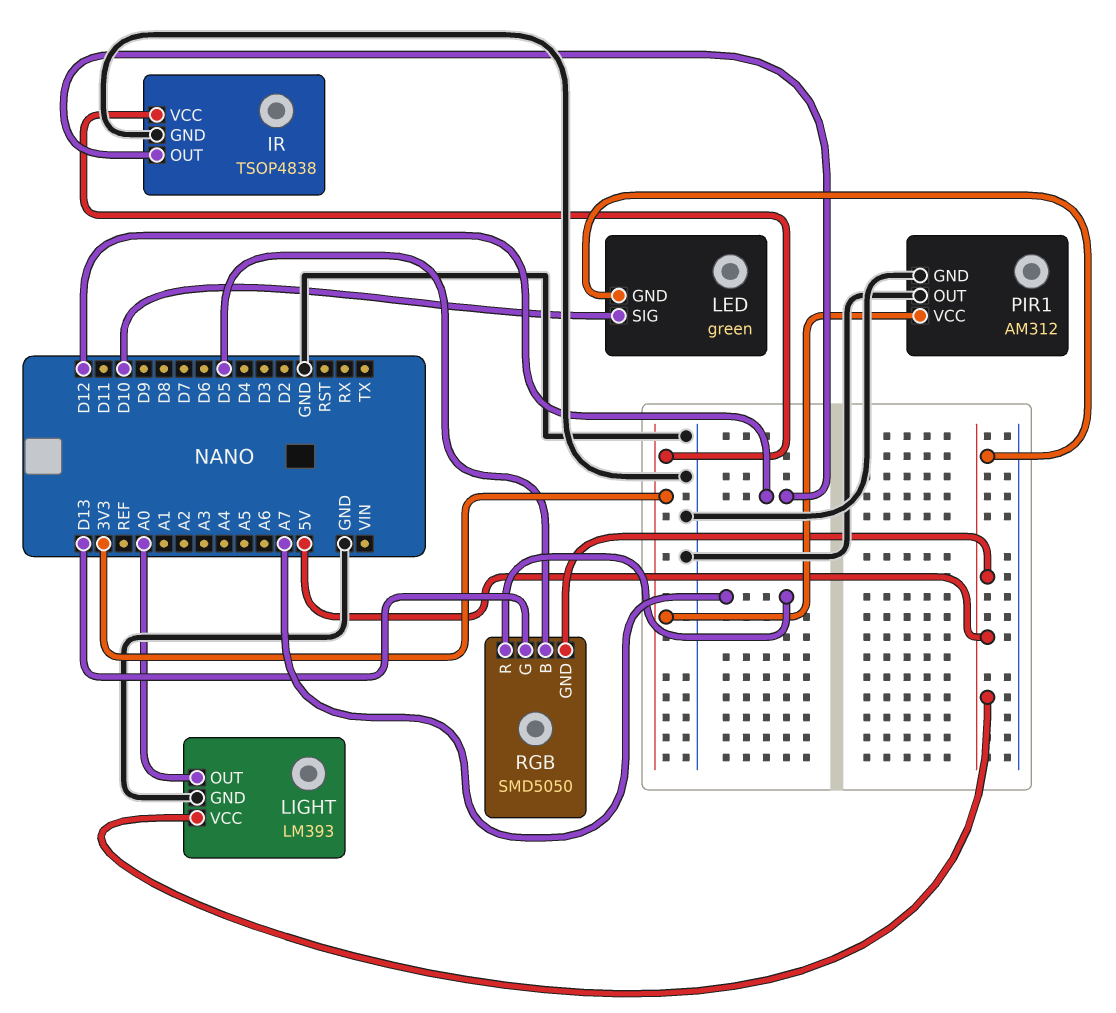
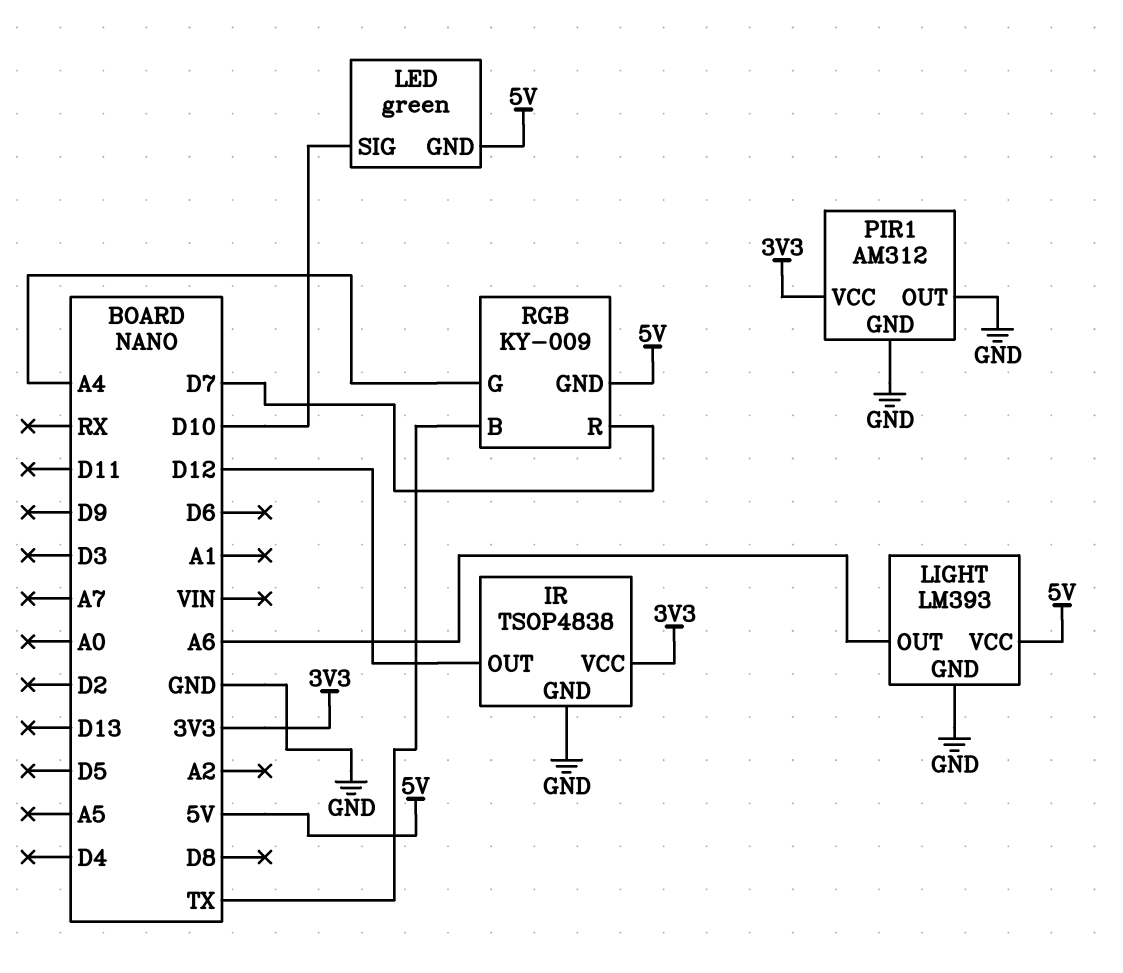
LIGHT pin OUT: A0 -> A6
RGB: SMD5050 -> KY-009
RGB pin B: D5 -> TX
RGB pin G: D13 -> A4
RGB pin R: A7 -> D7

